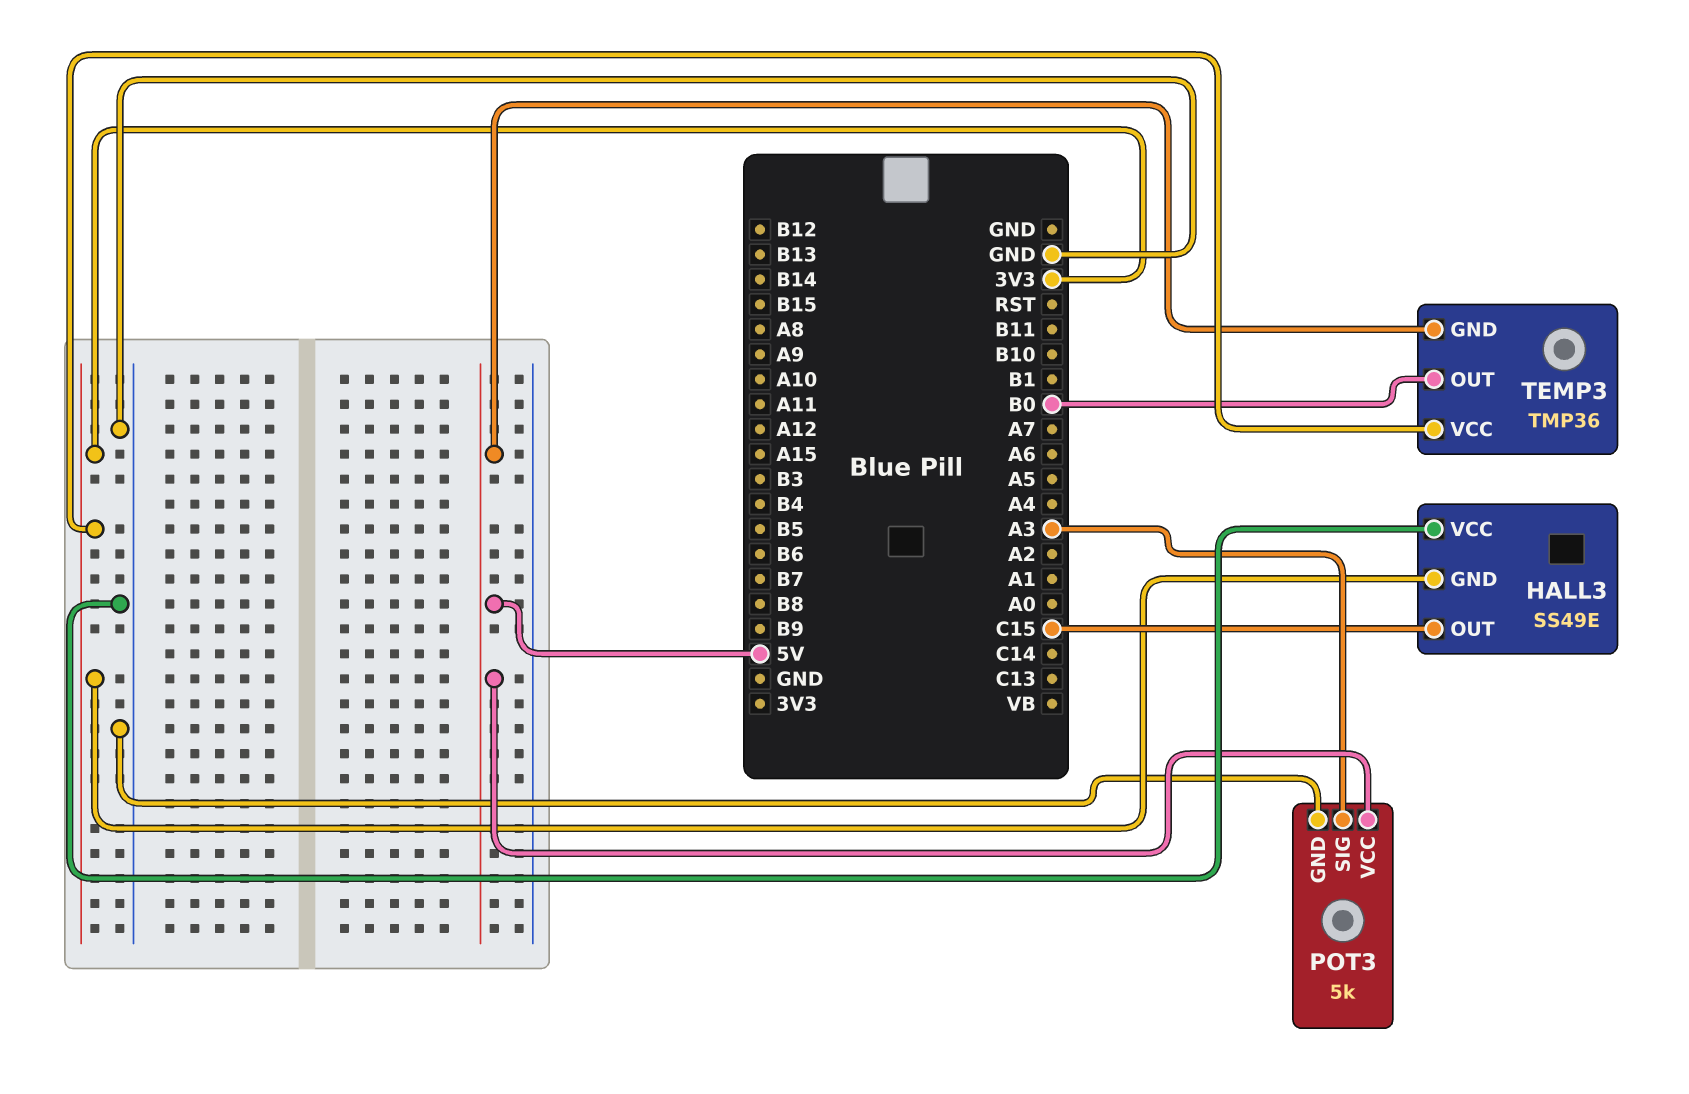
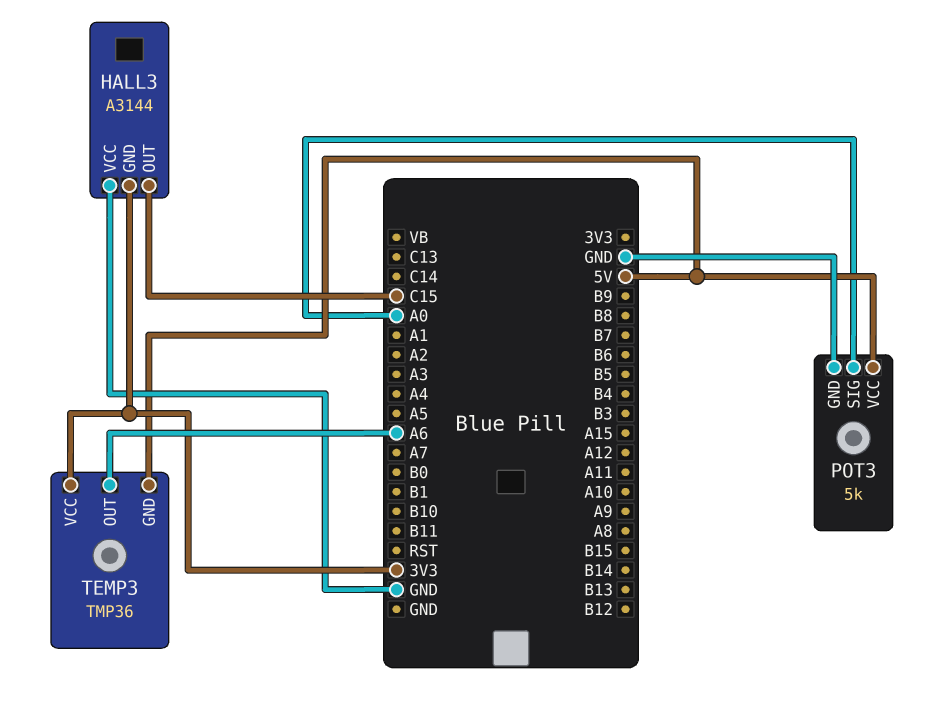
HALL3: SS49E -> A3144
POT3 pin SIG: A3 -> A0
TEMP3 pin OUT: B0 -> A6

